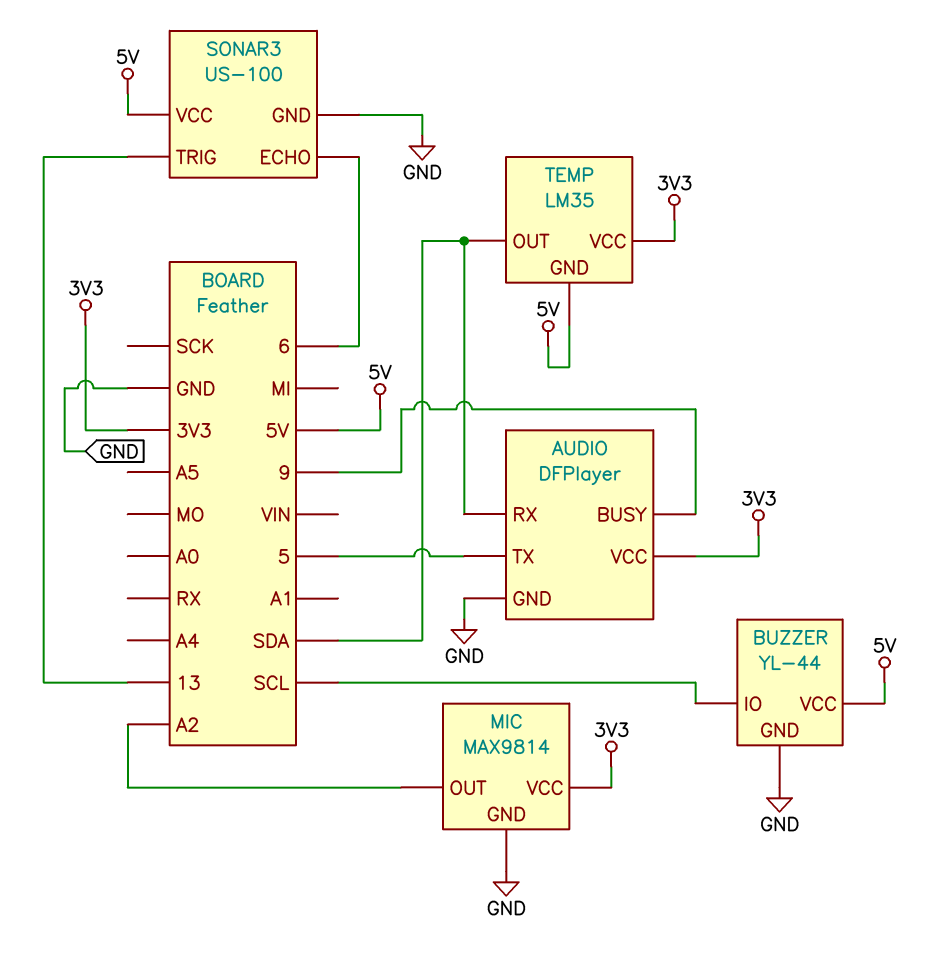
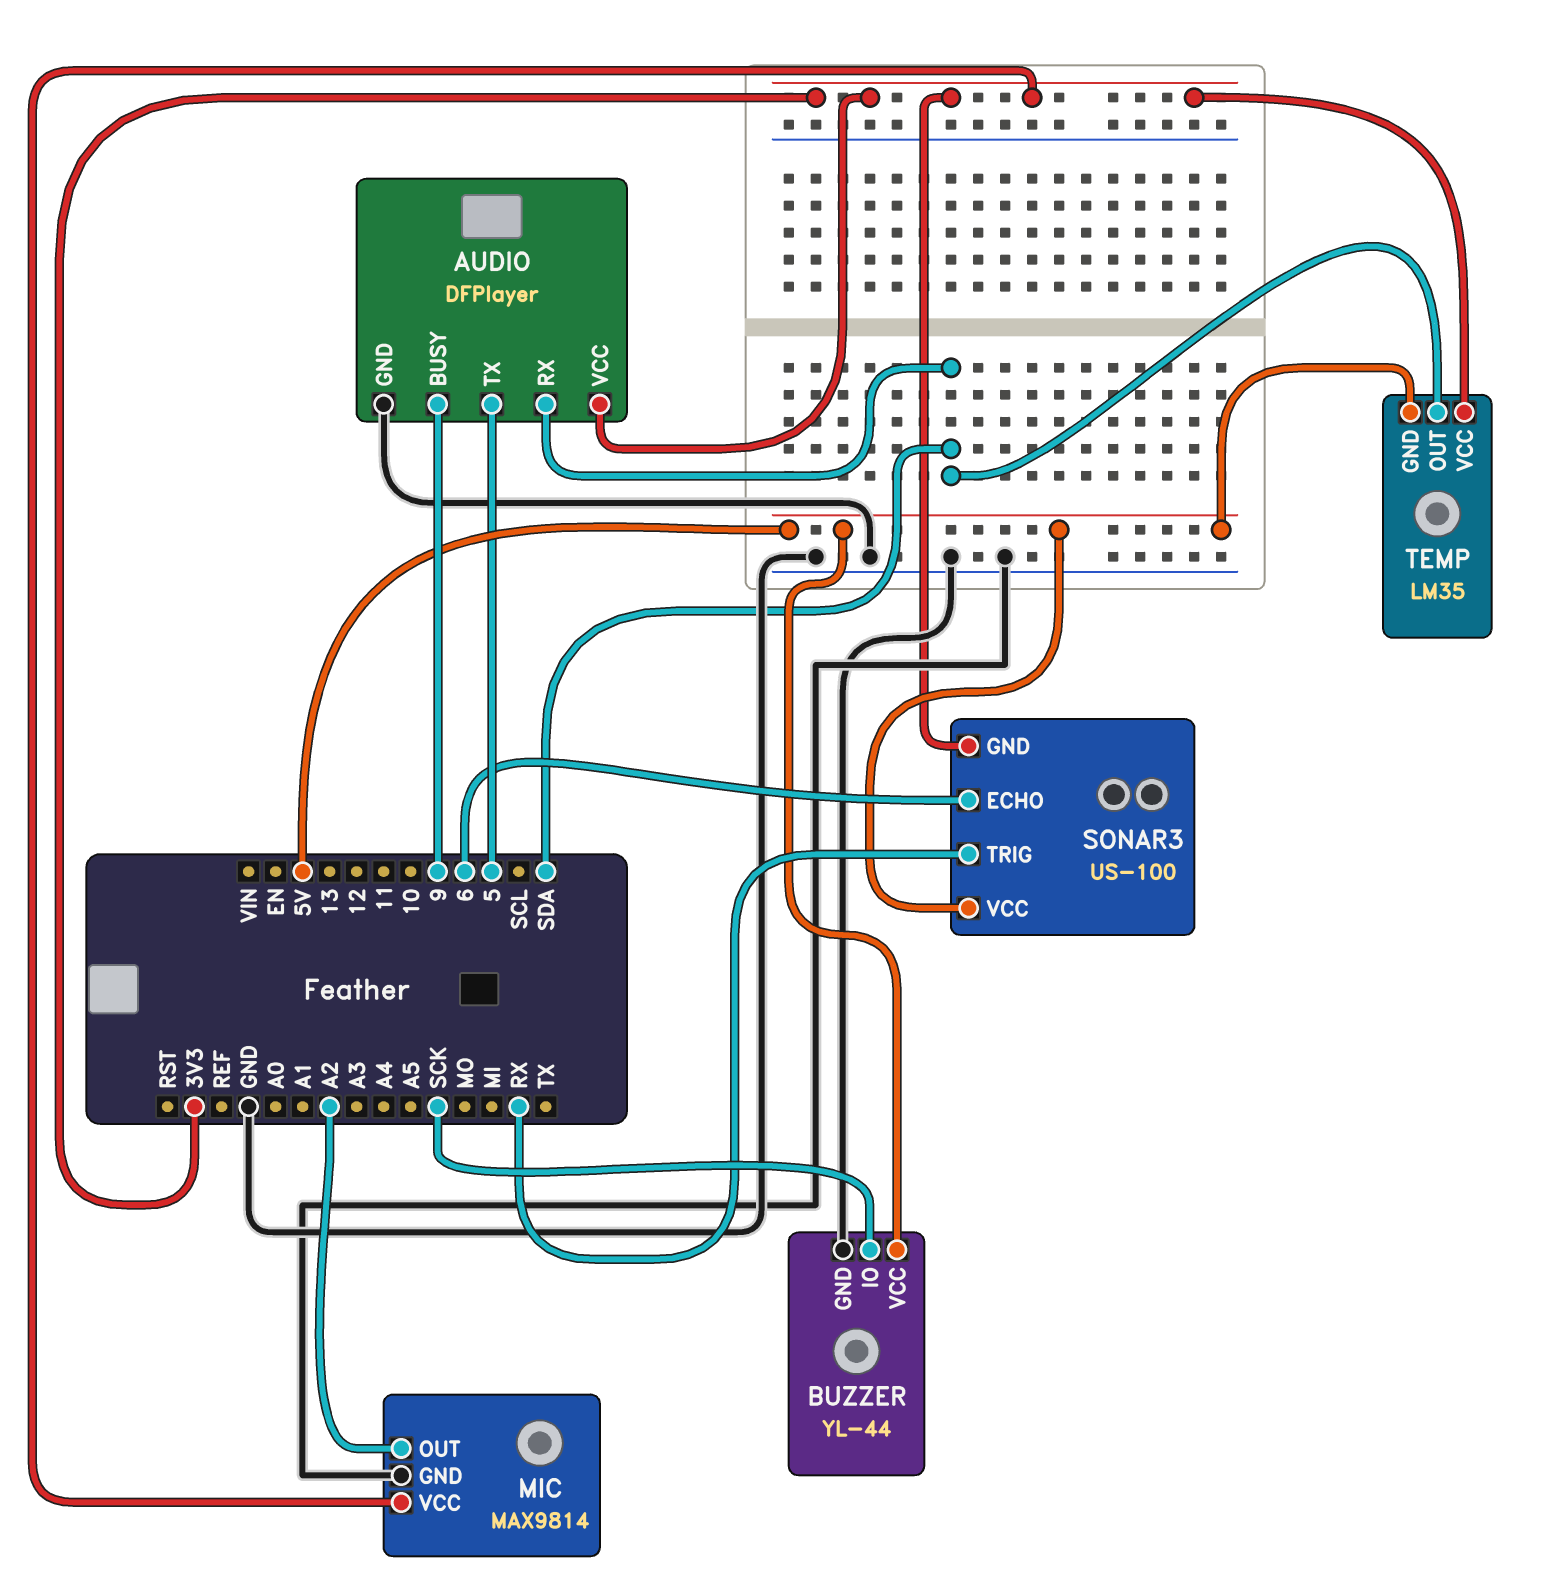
BUZZER pin IO: SCL -> SCK
SONAR3 pin GND: GND -> 3V3
SONAR3 pin TRIG: 13 -> RX

